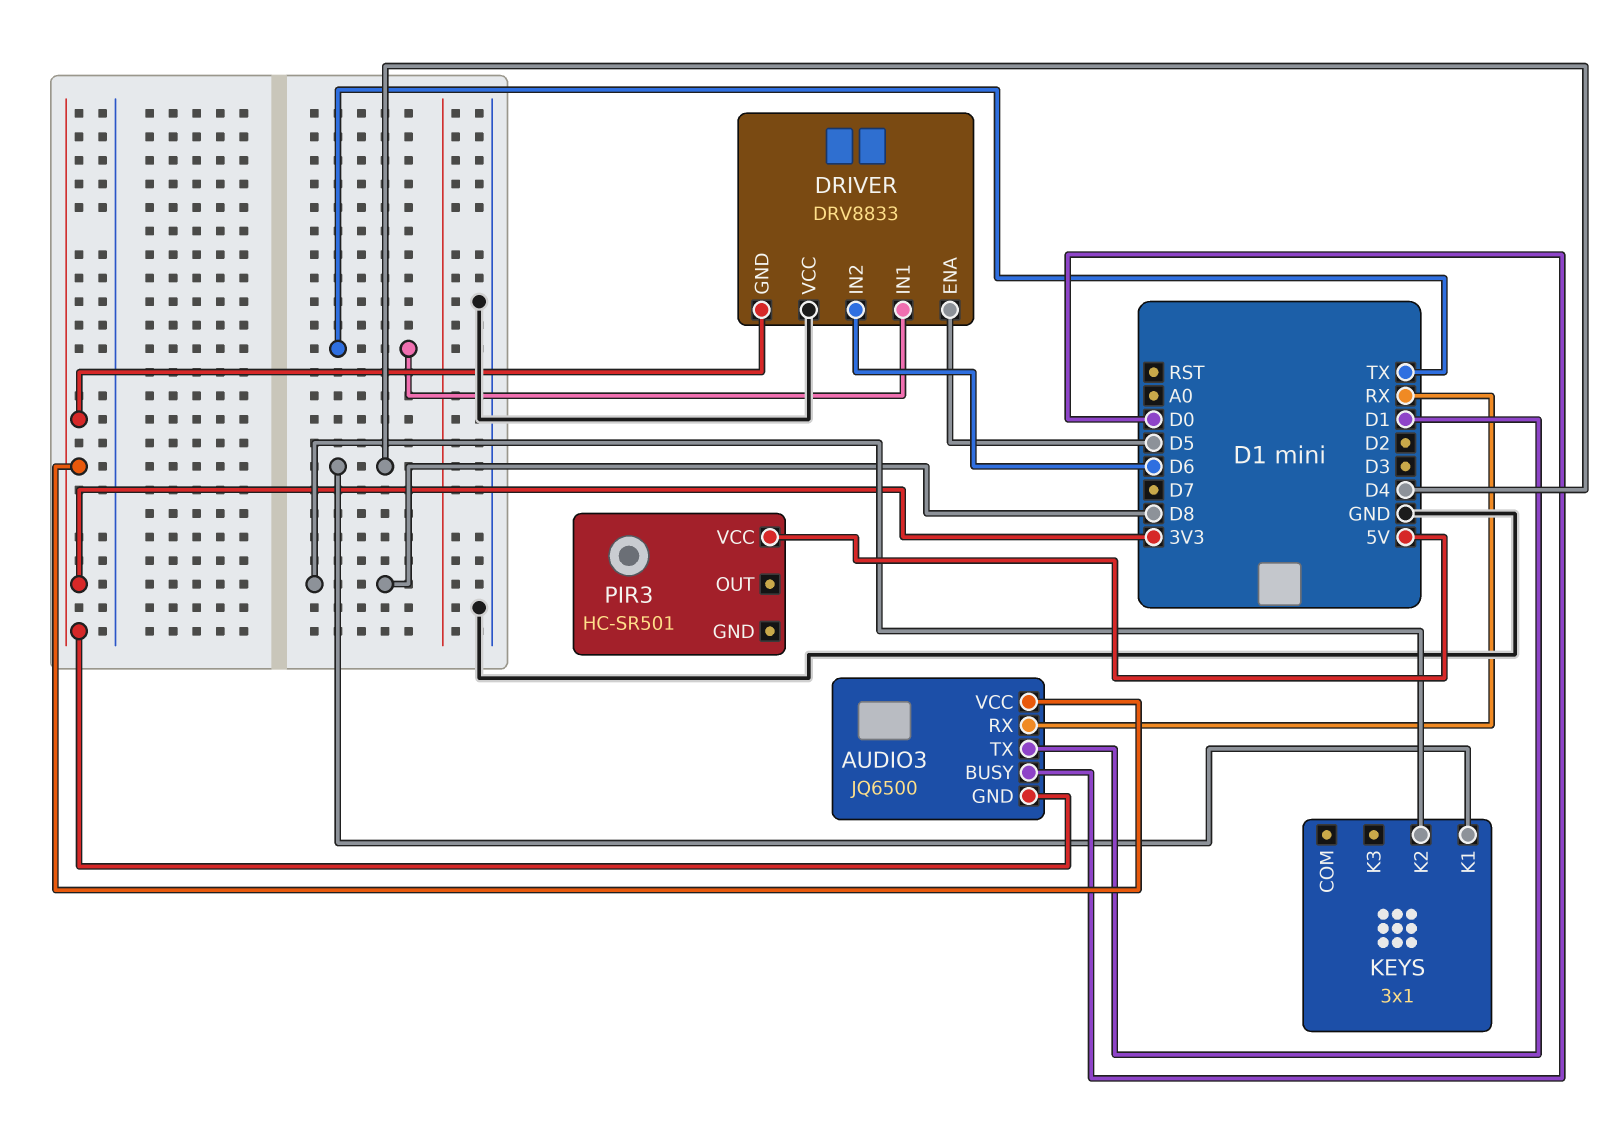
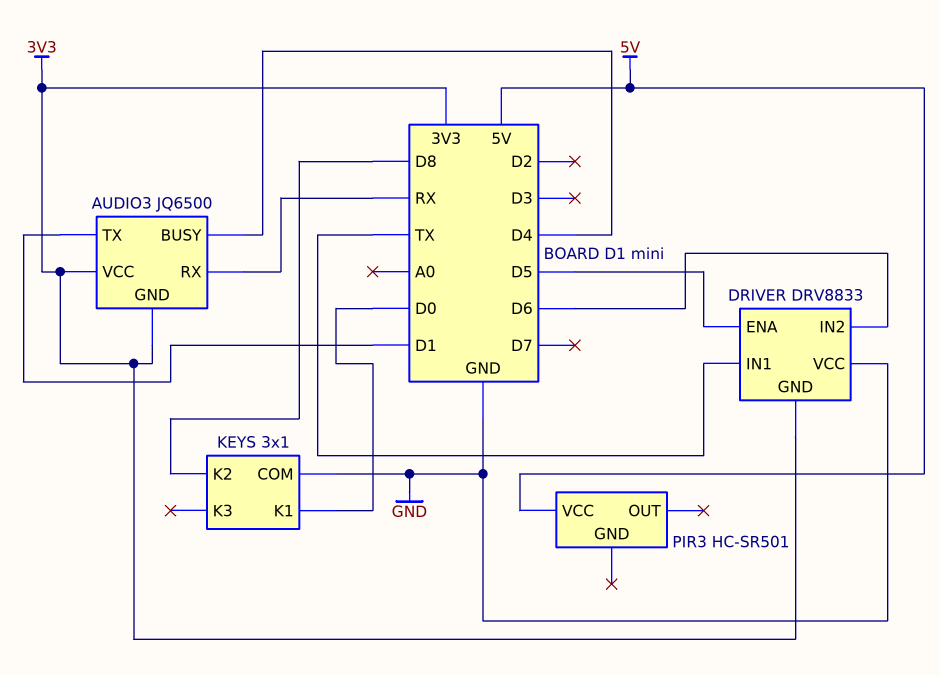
AUDIO3 pin BUSY: D0 -> D4
KEYS pin COM: none -> GND
KEYS pin K1: D4 -> D0

